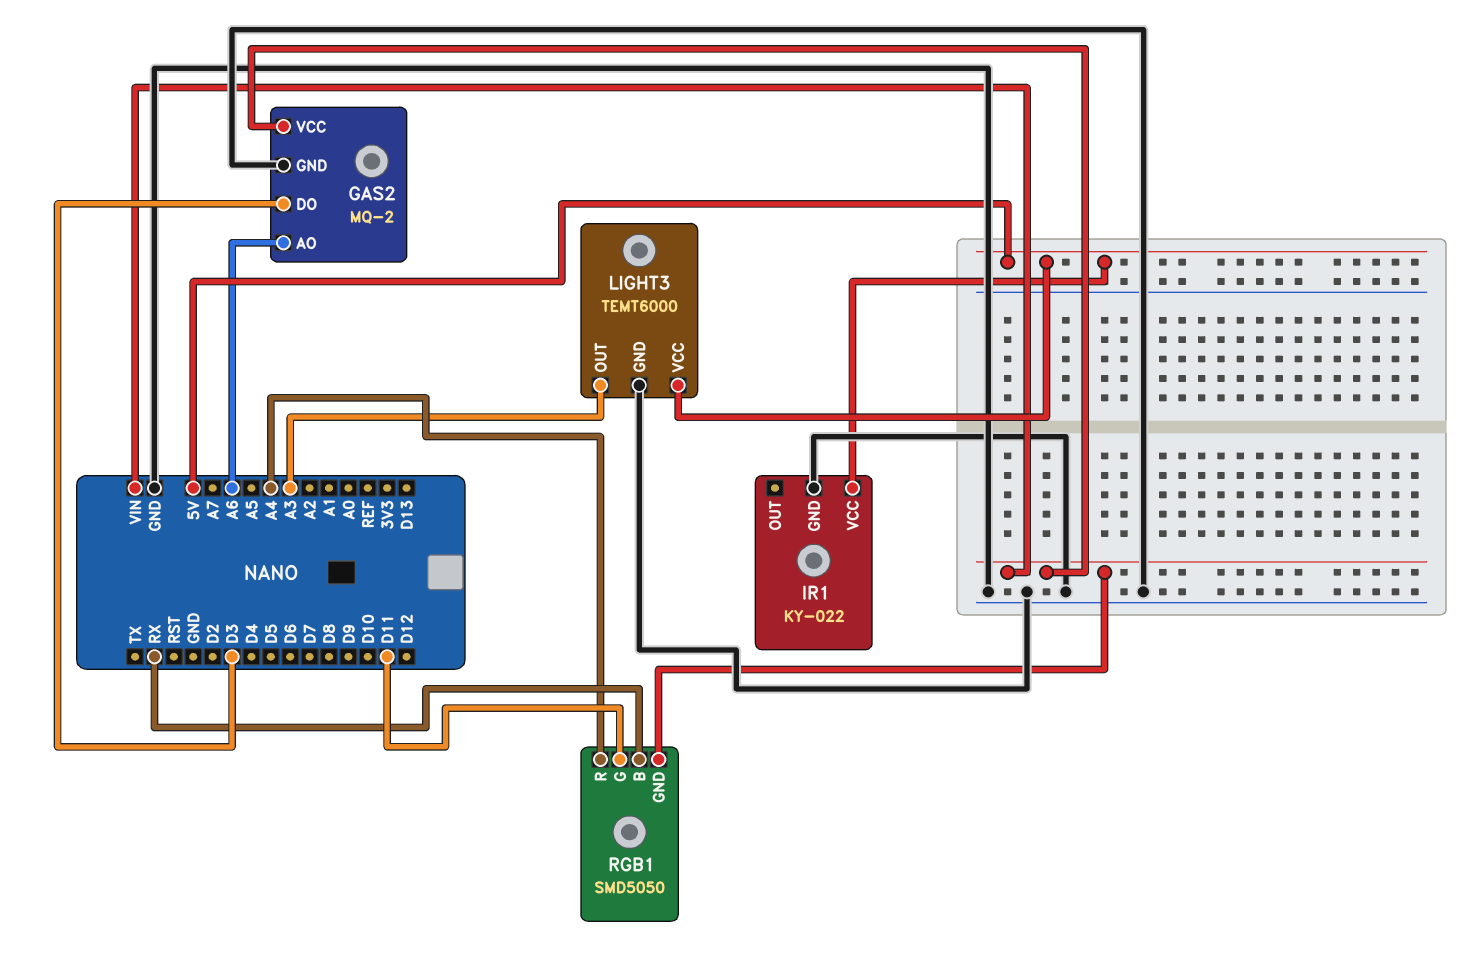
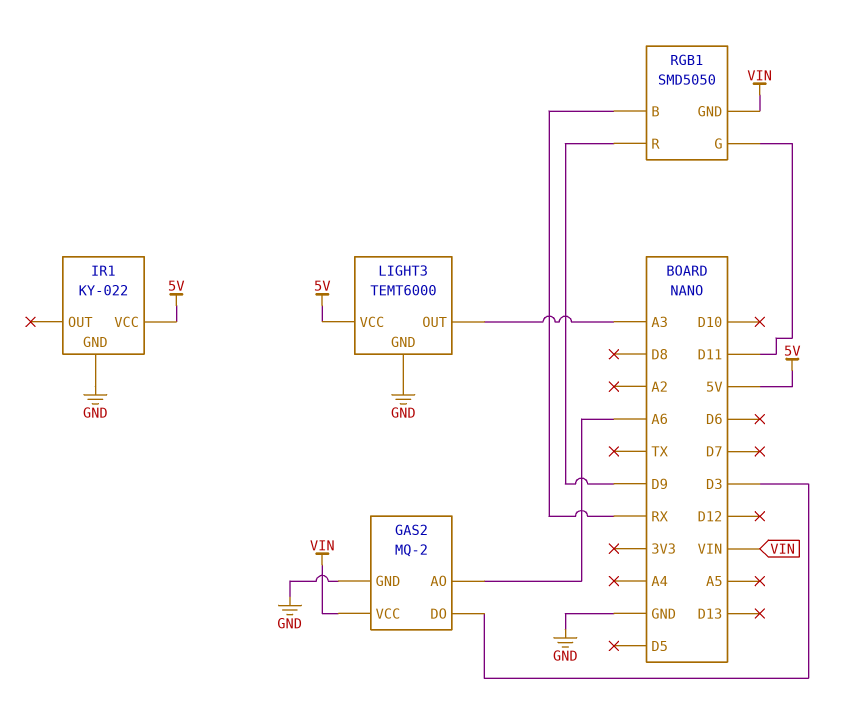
RGB1 pin R: A4 -> D9

